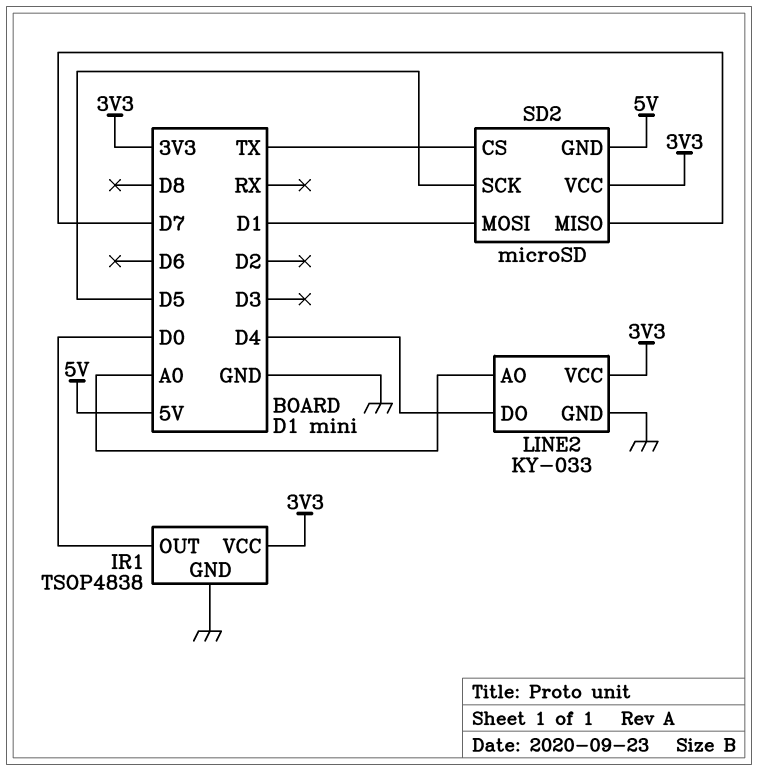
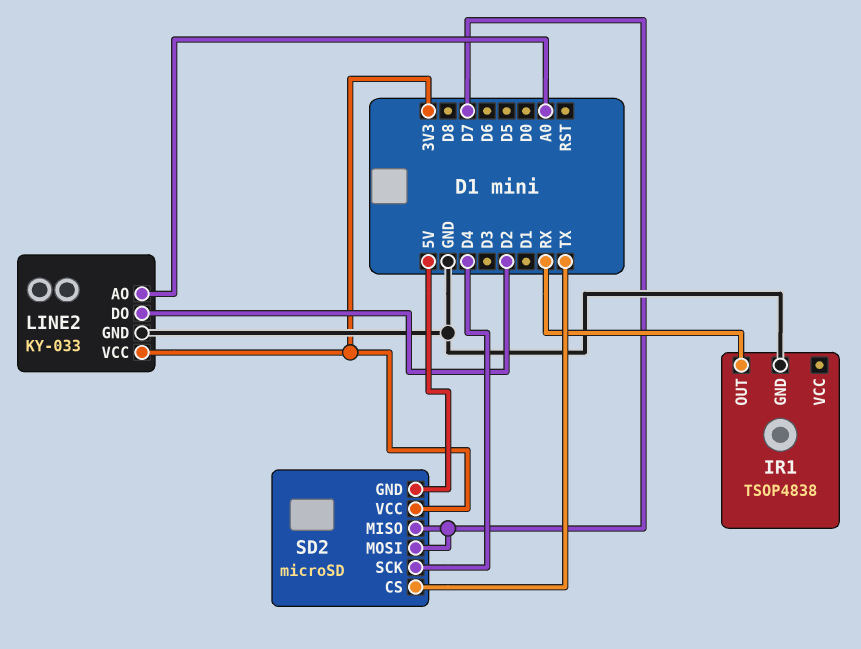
IR1 pin OUT: D0 -> RX
IR1 pin VCC: 3V3 -> none
LINE2 pin DO: D4 -> D2
SD2 pin MOSI: D1 -> D7
SD2 pin SCK: D5 -> D4

